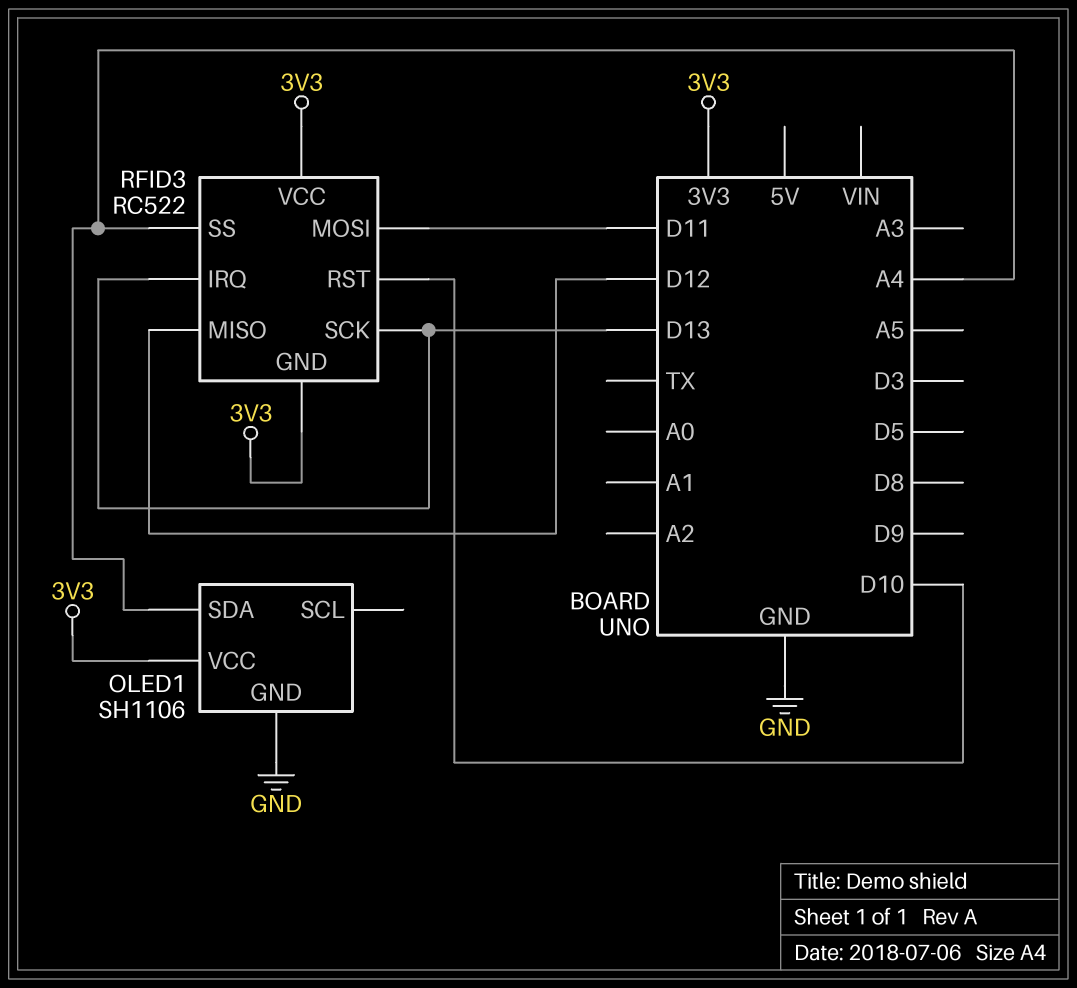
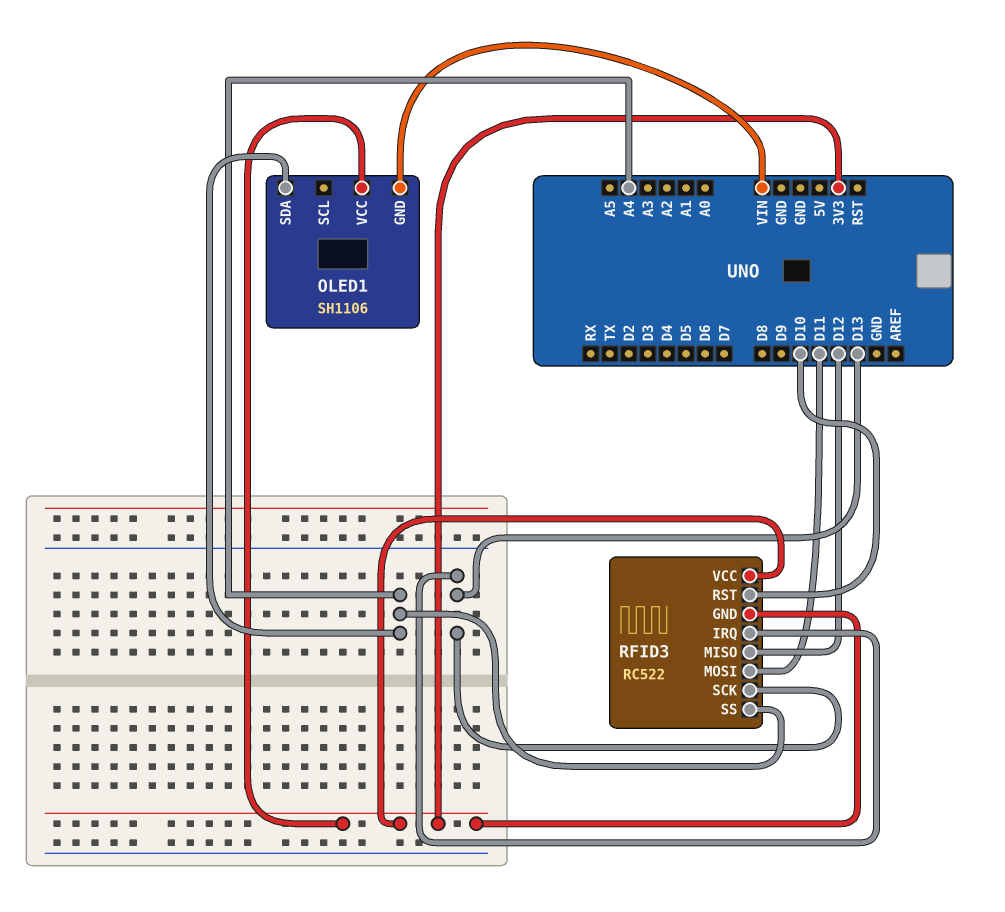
OLED1 pin GND: GND -> VIN

